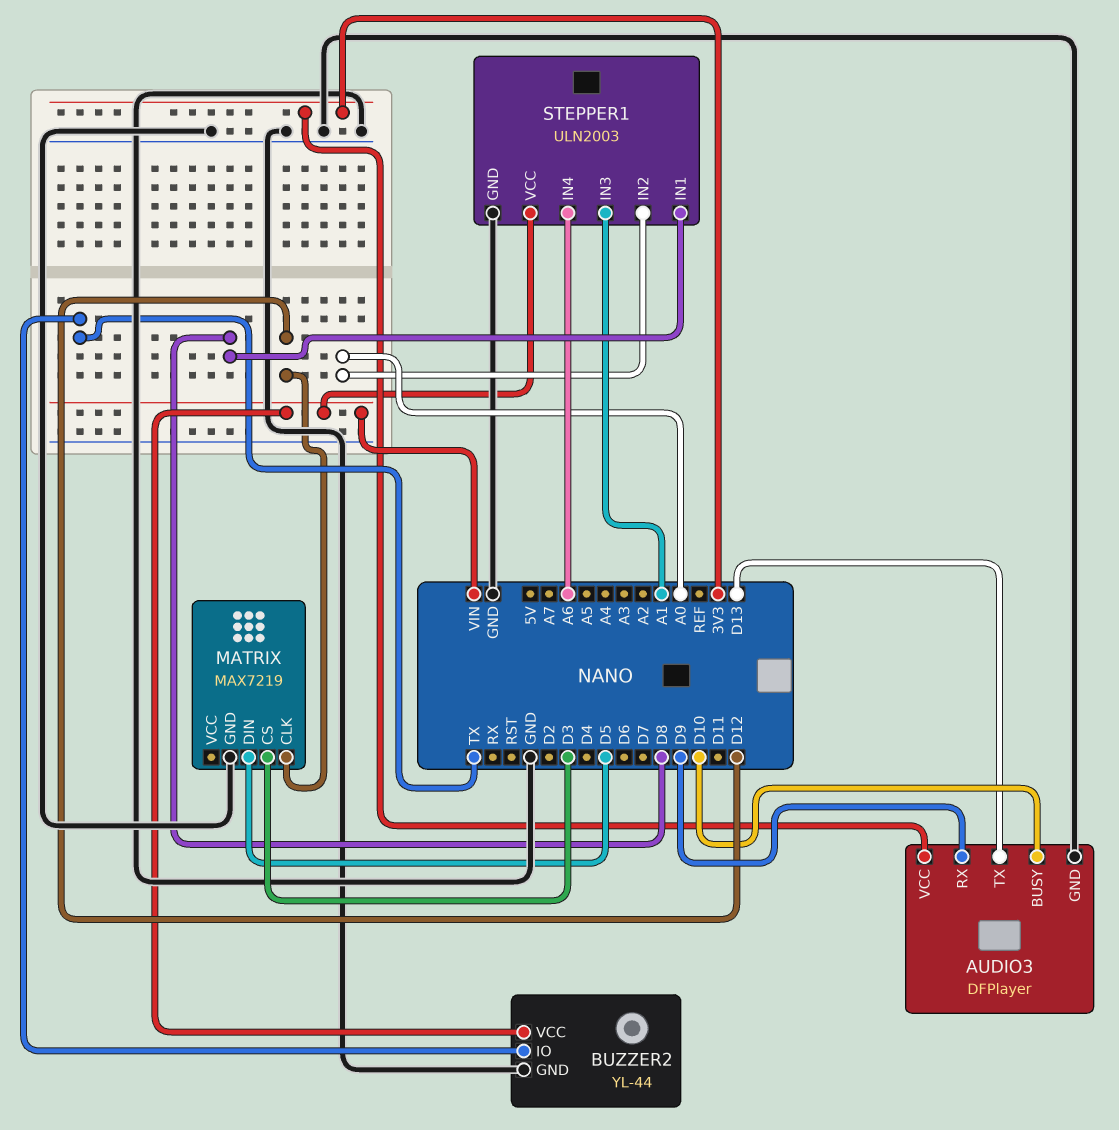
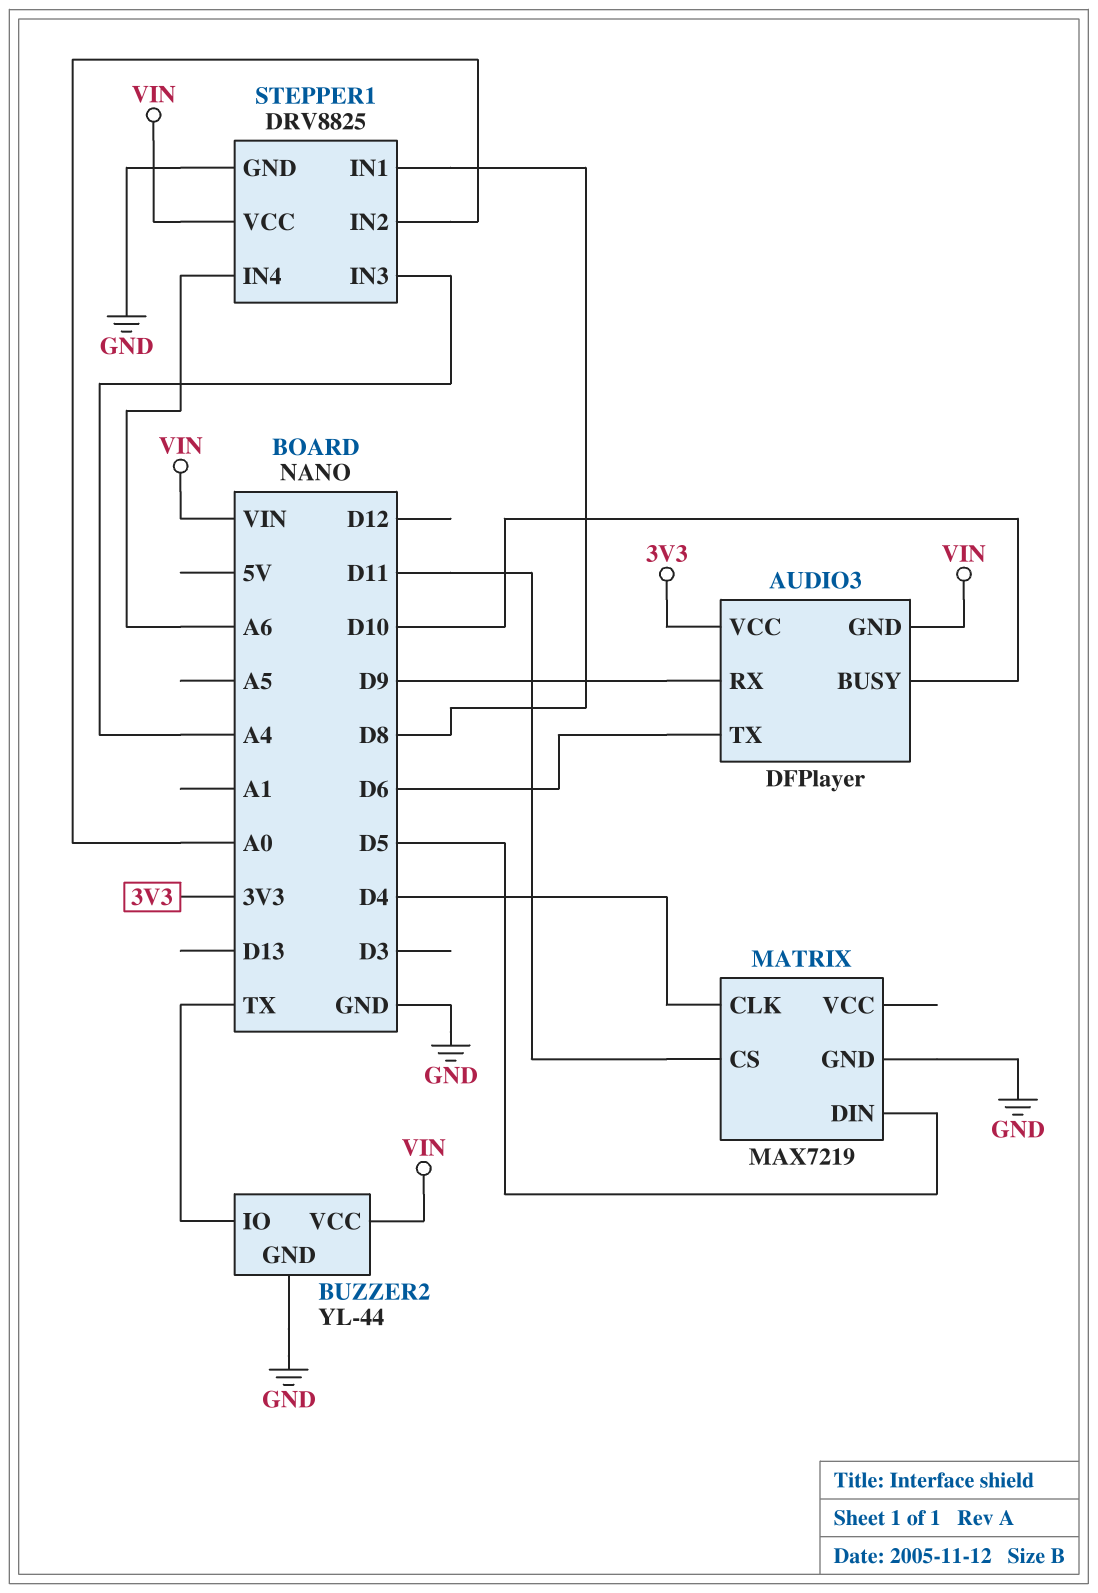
AUDIO3 pin GND: GND -> VIN
AUDIO3 pin TX: D13 -> D6
MATRIX pin CLK: D12 -> D4
MATRIX pin CS: D3 -> D11
STEPPER1: ULN2003 -> DRV8825
STEPPER1 pin IN3: A1 -> A4

